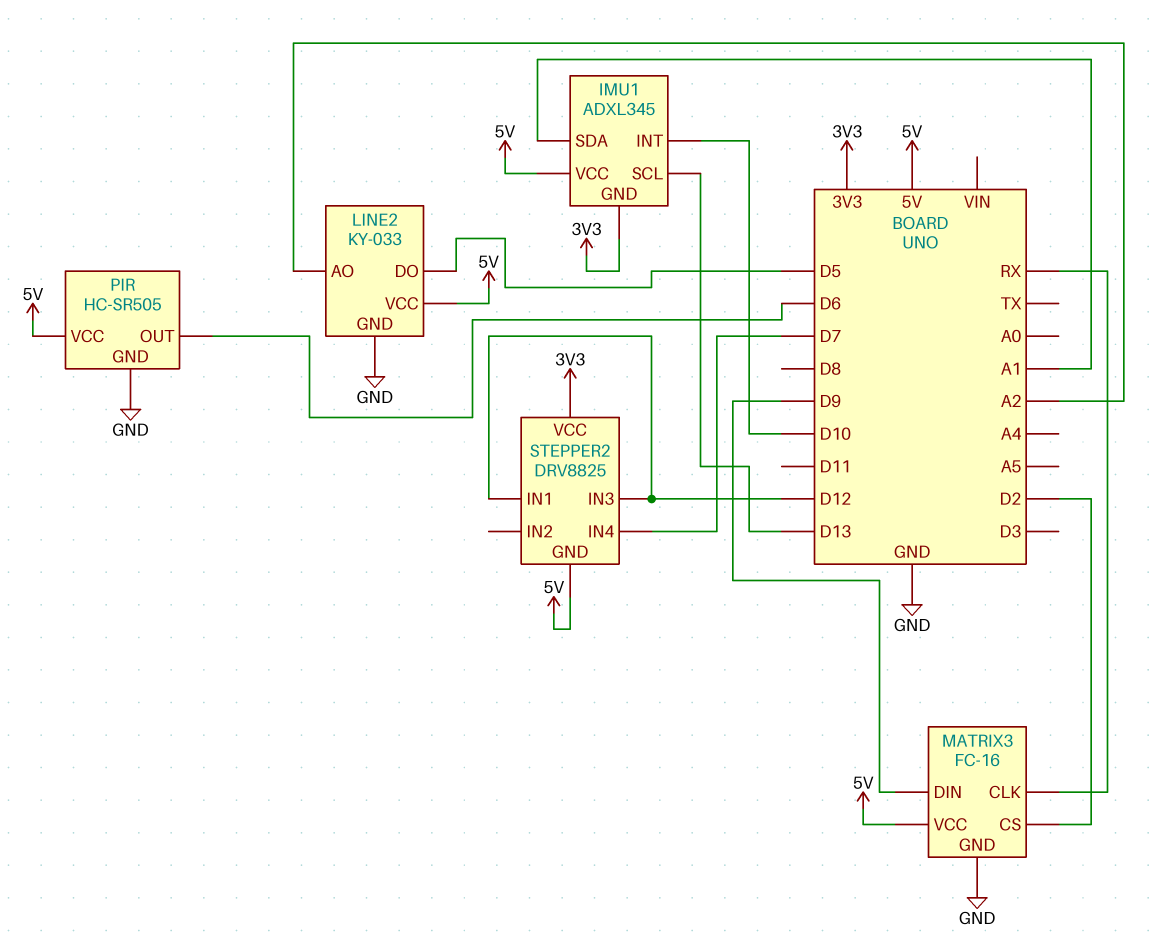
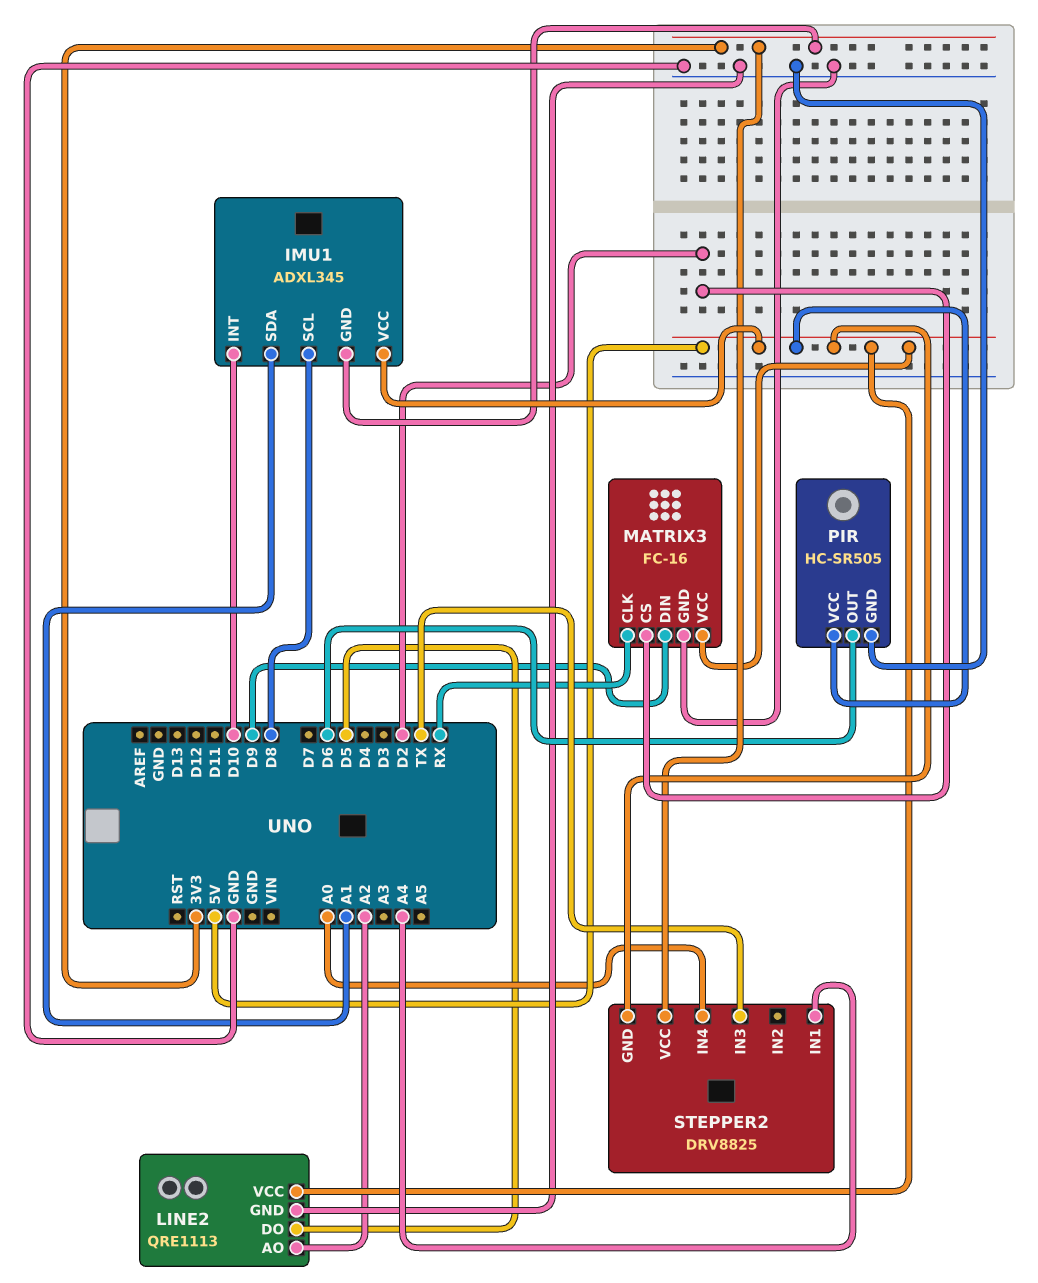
IMU1 pin SCL: D13 -> D8
LINE2: KY-033 -> QRE1113
STEPPER2 pin IN1: D12 -> A4
STEPPER2 pin IN3: D12 -> TX
STEPPER2 pin IN4: D7 -> A0

